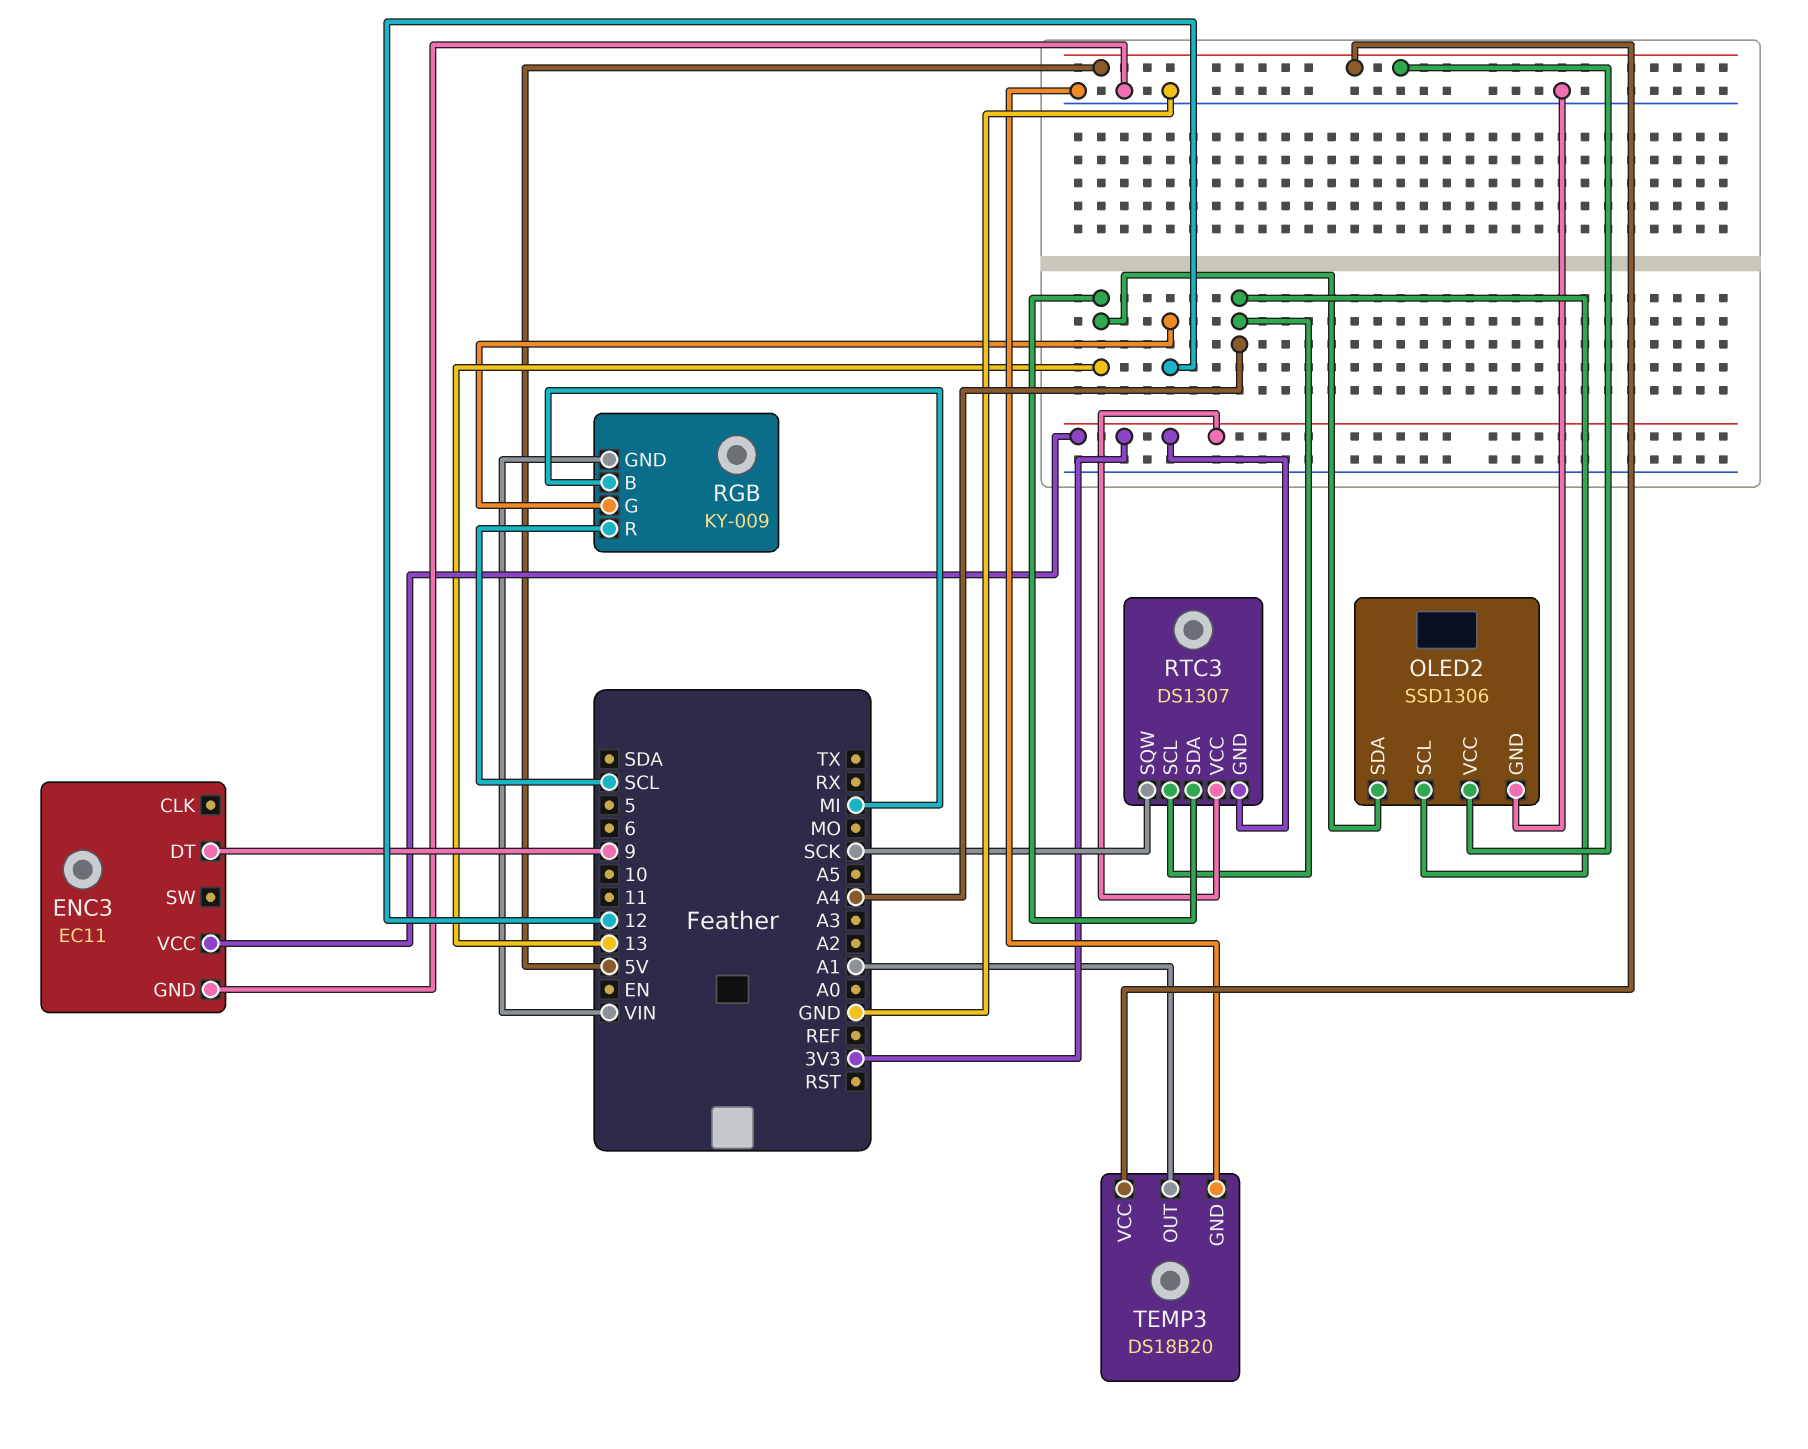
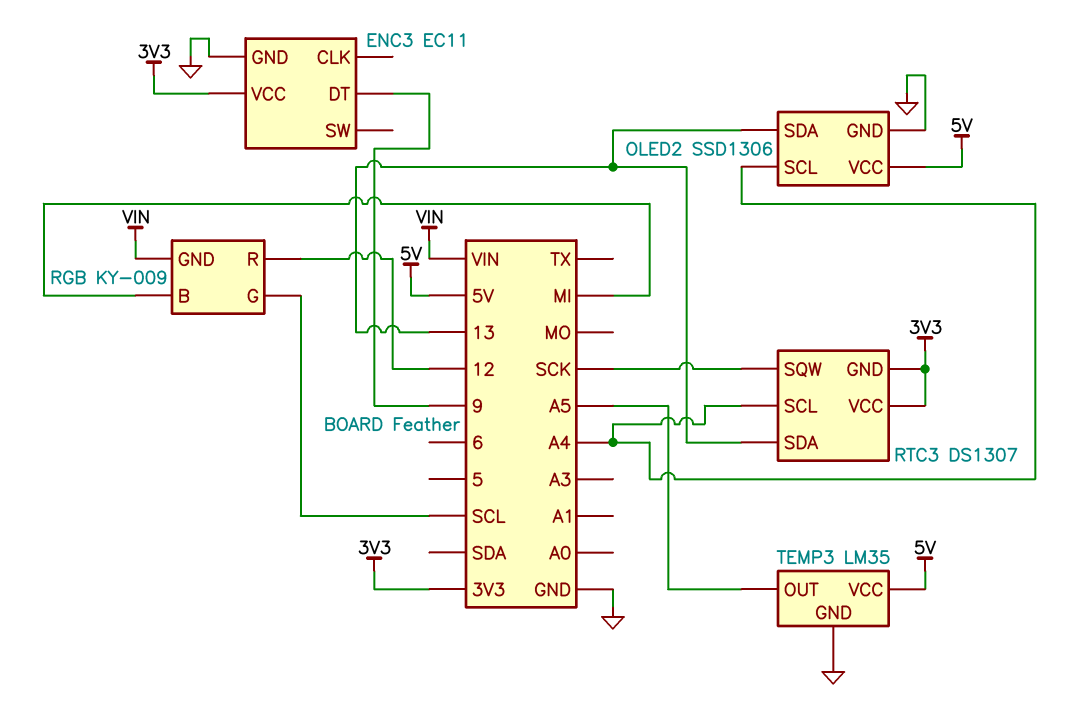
RGB pin G: 12 -> SCL
RGB pin R: SCL -> 12
TEMP3: DS18B20 -> LM35
TEMP3 pin OUT: A1 -> A5

